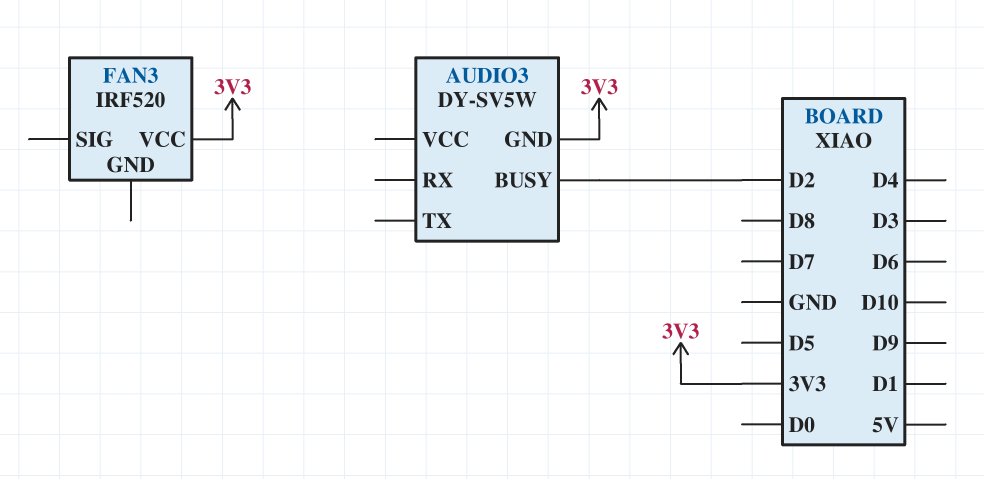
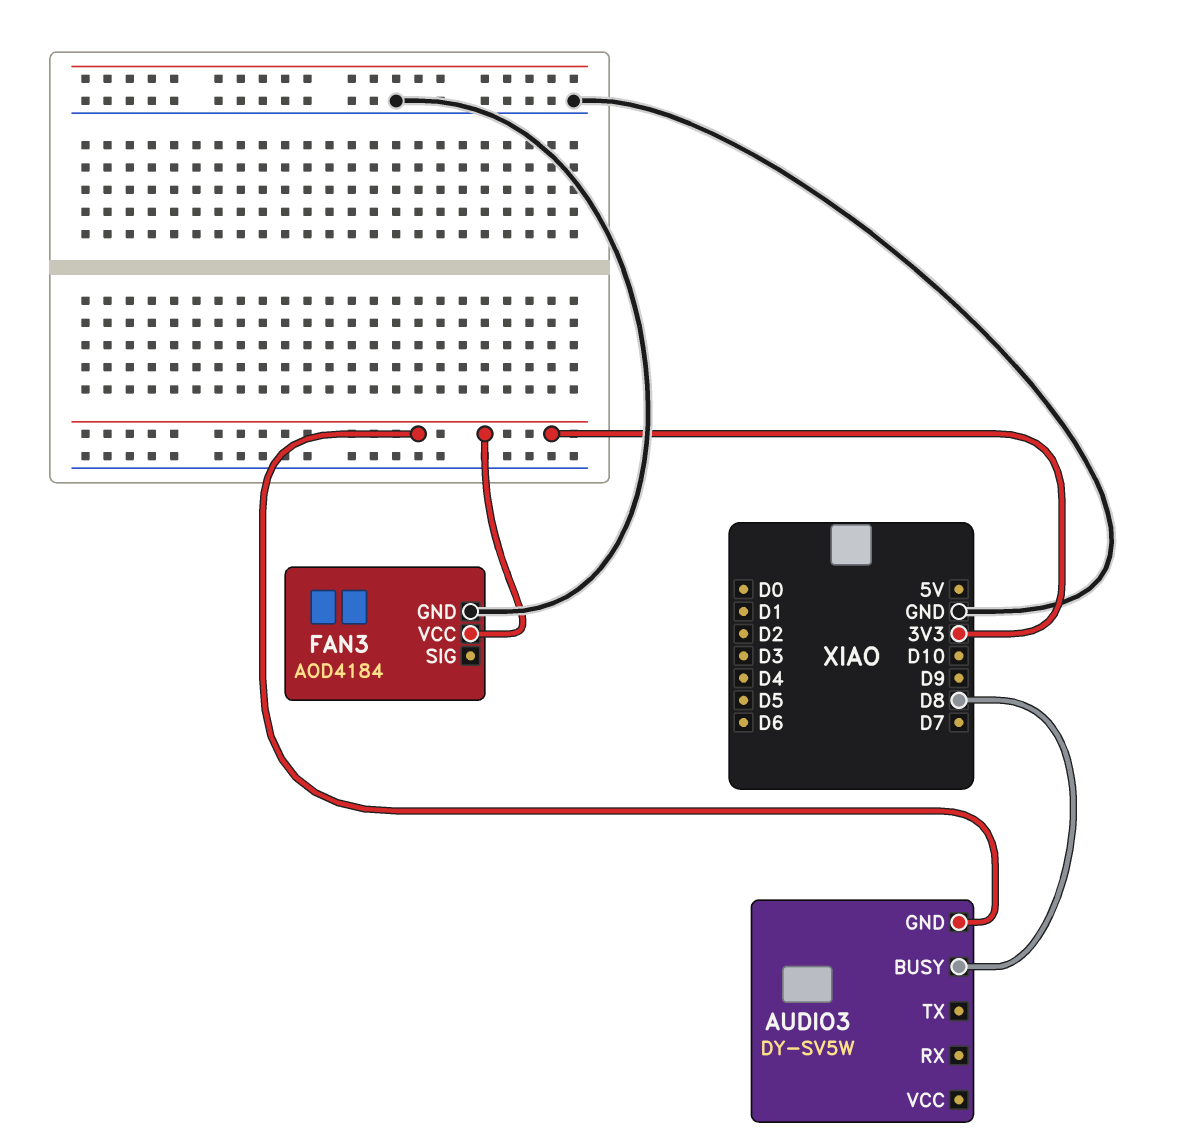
AUDIO3 pin BUSY: D2 -> D8
FAN3: IRF520 -> AOD4184
FAN3 pin GND: none -> GND

